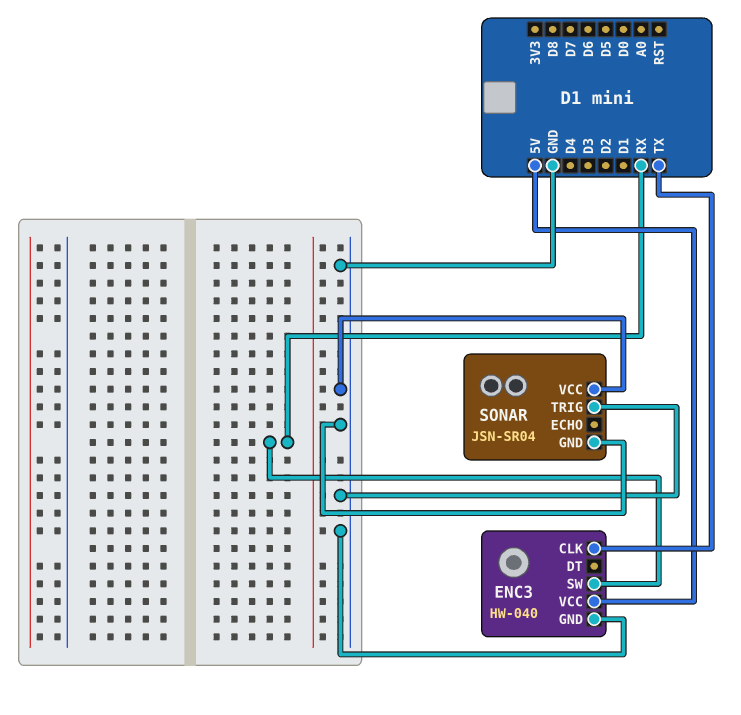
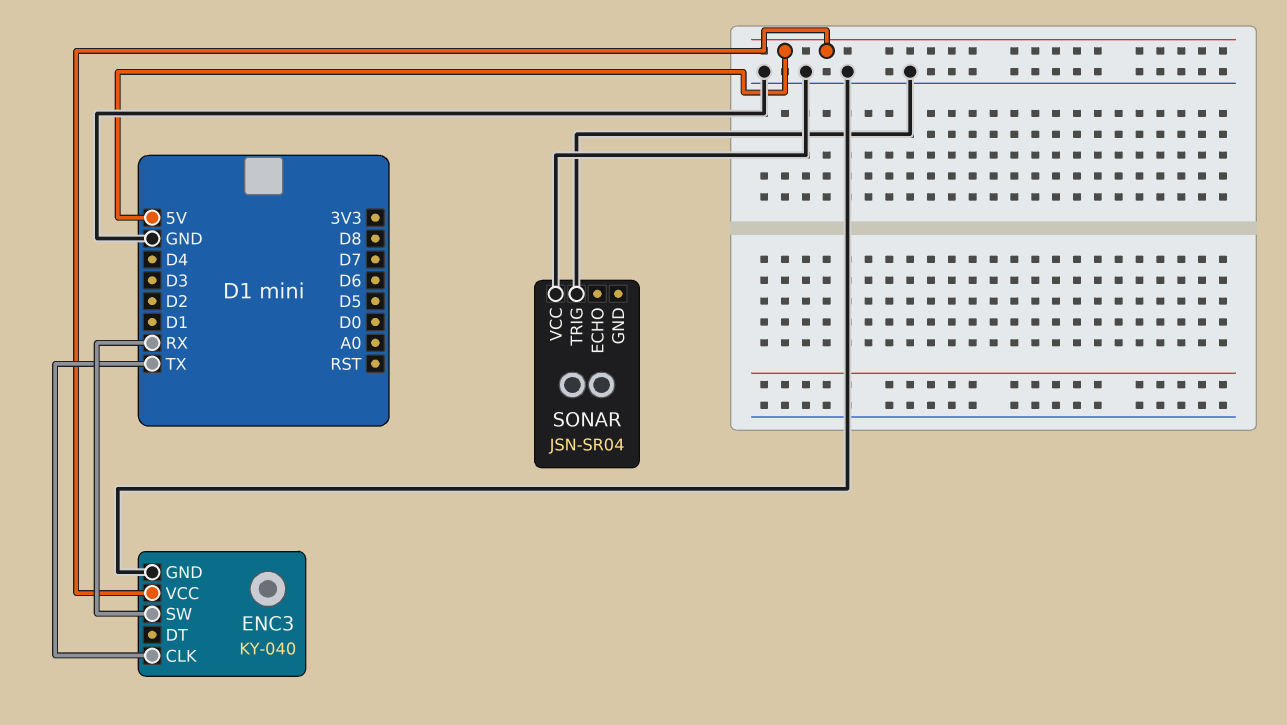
ENC3: HW-040 -> KY-040
SONAR pin GND: GND -> none

